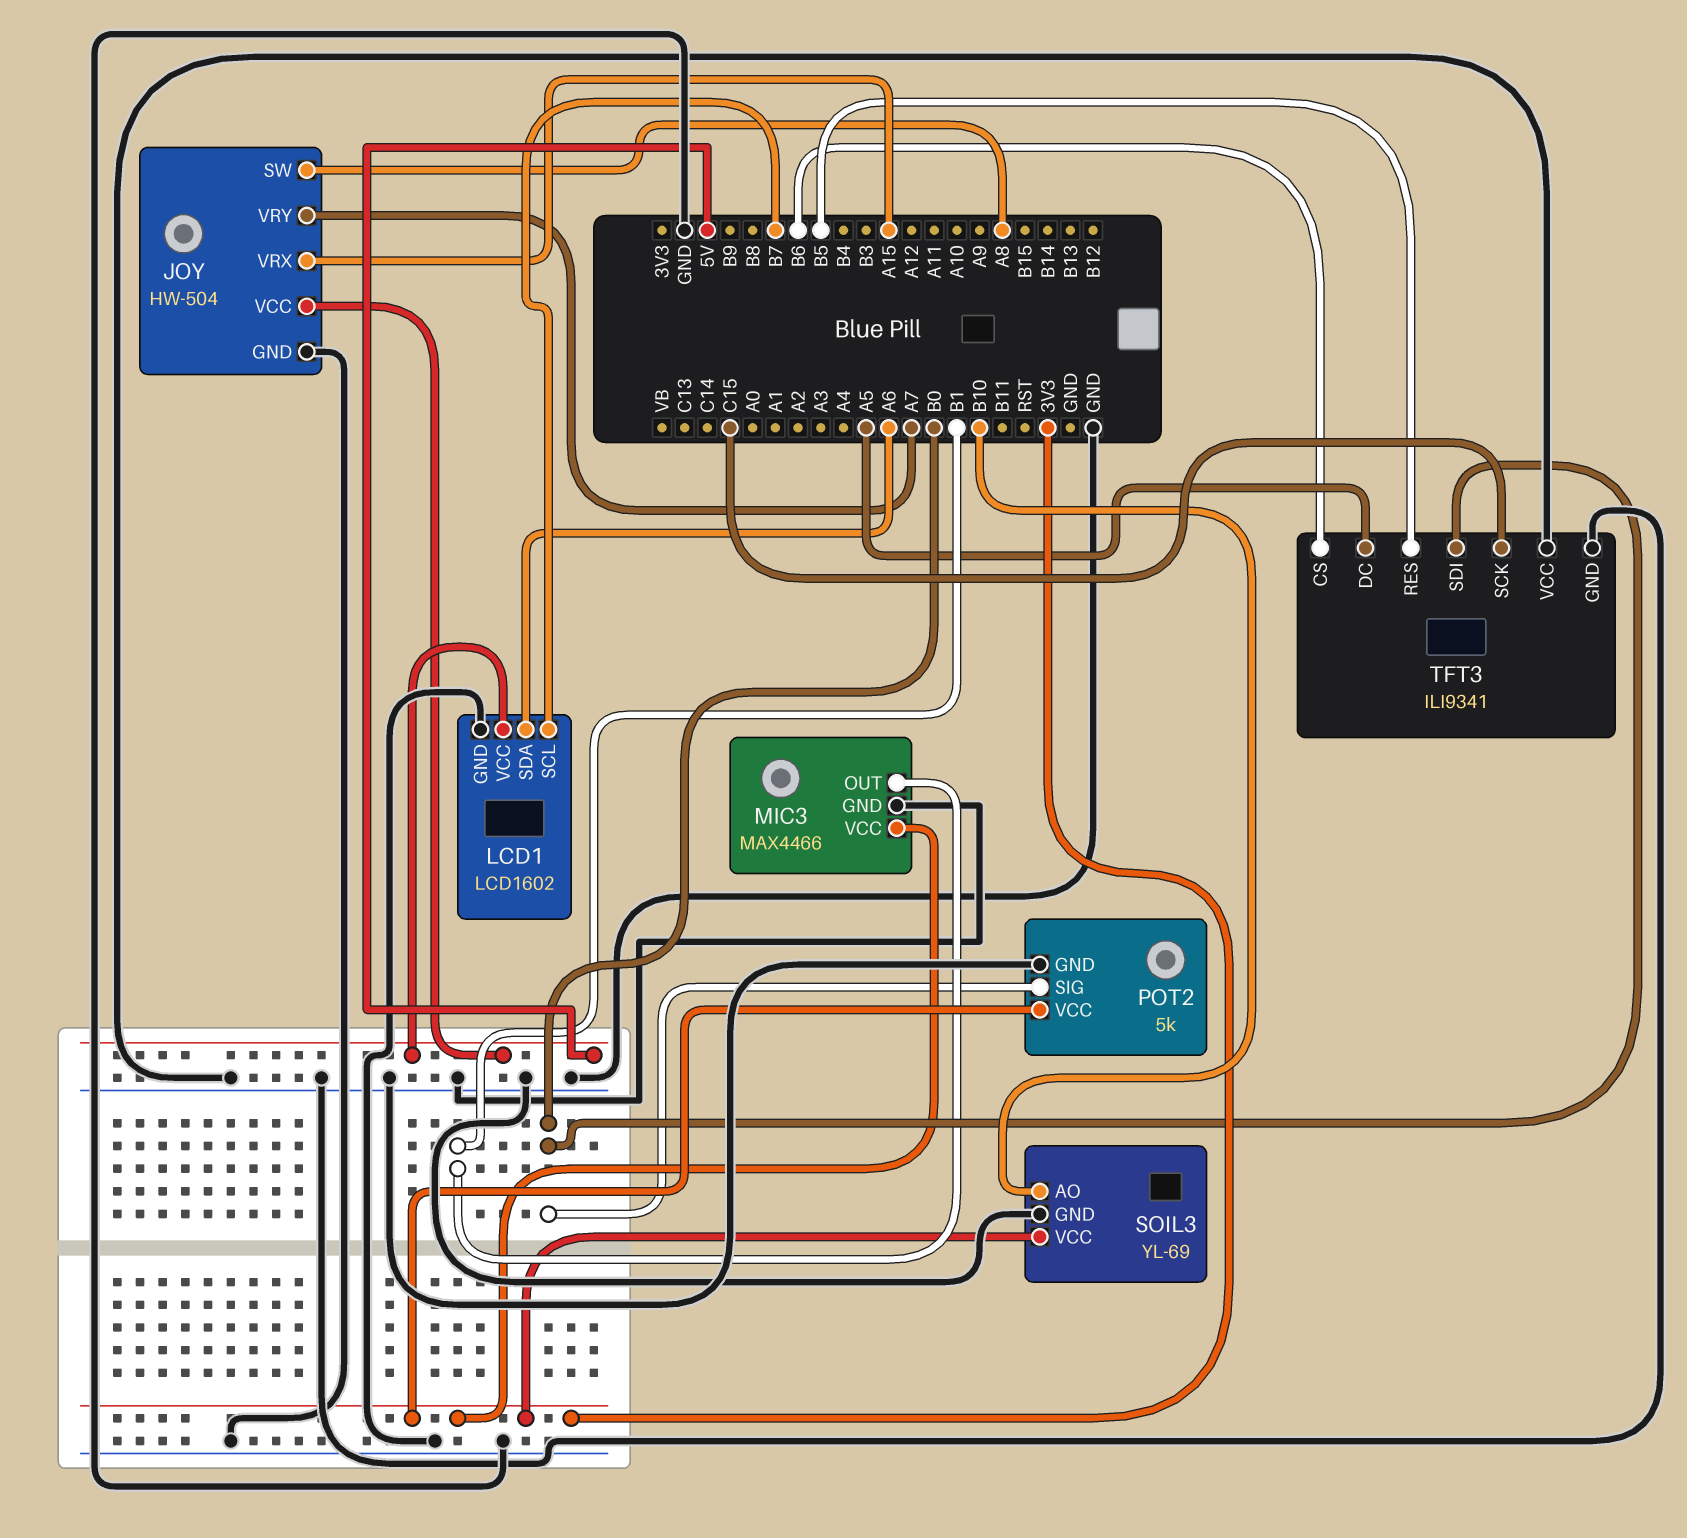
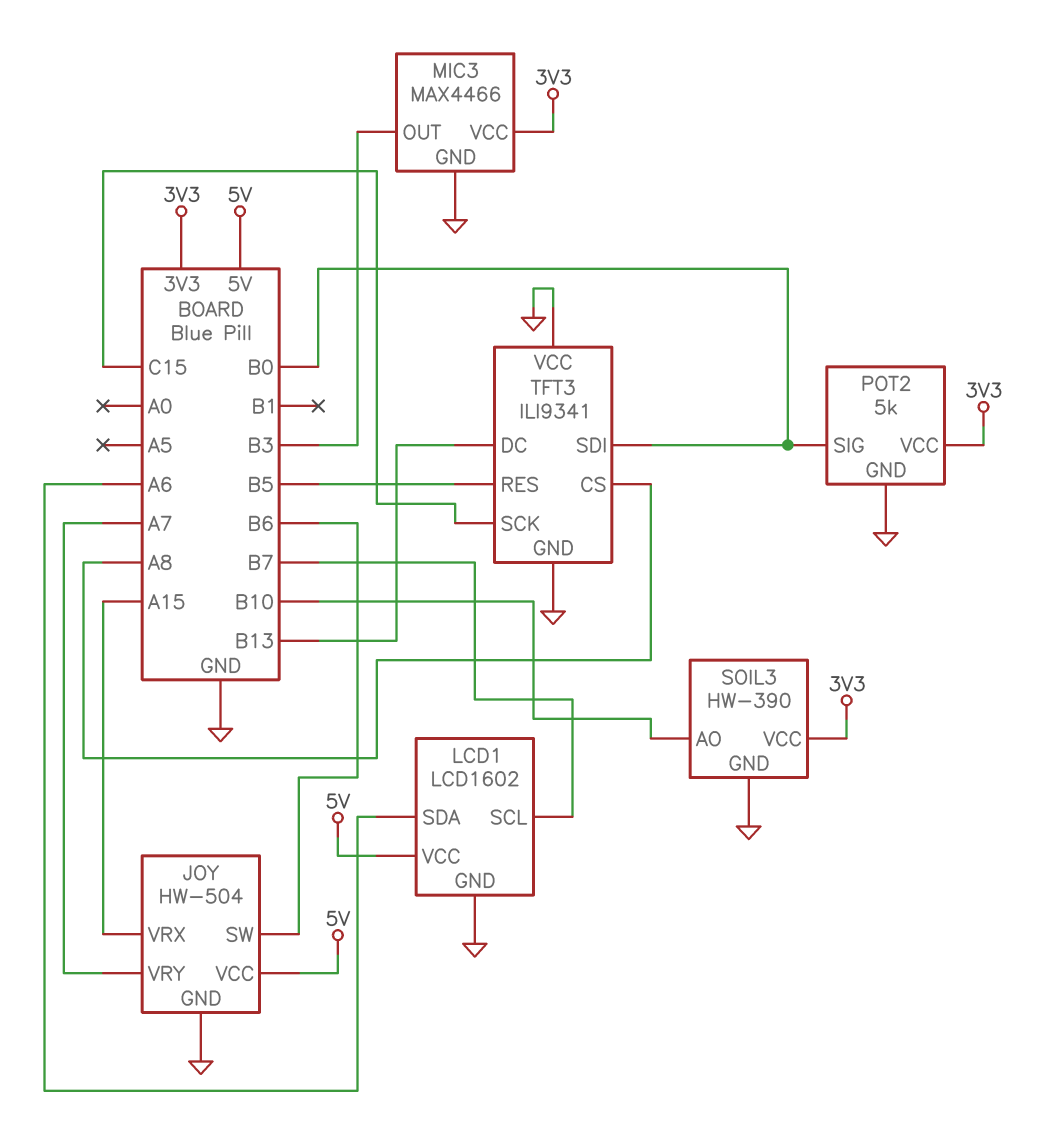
JOY pin SW: A8 -> B6
MIC3 pin OUT: B1 -> B3
SOIL3: YL-69 -> HW-390
TFT3 pin CS: B6 -> A8
TFT3 pin DC: A5 -> B13

